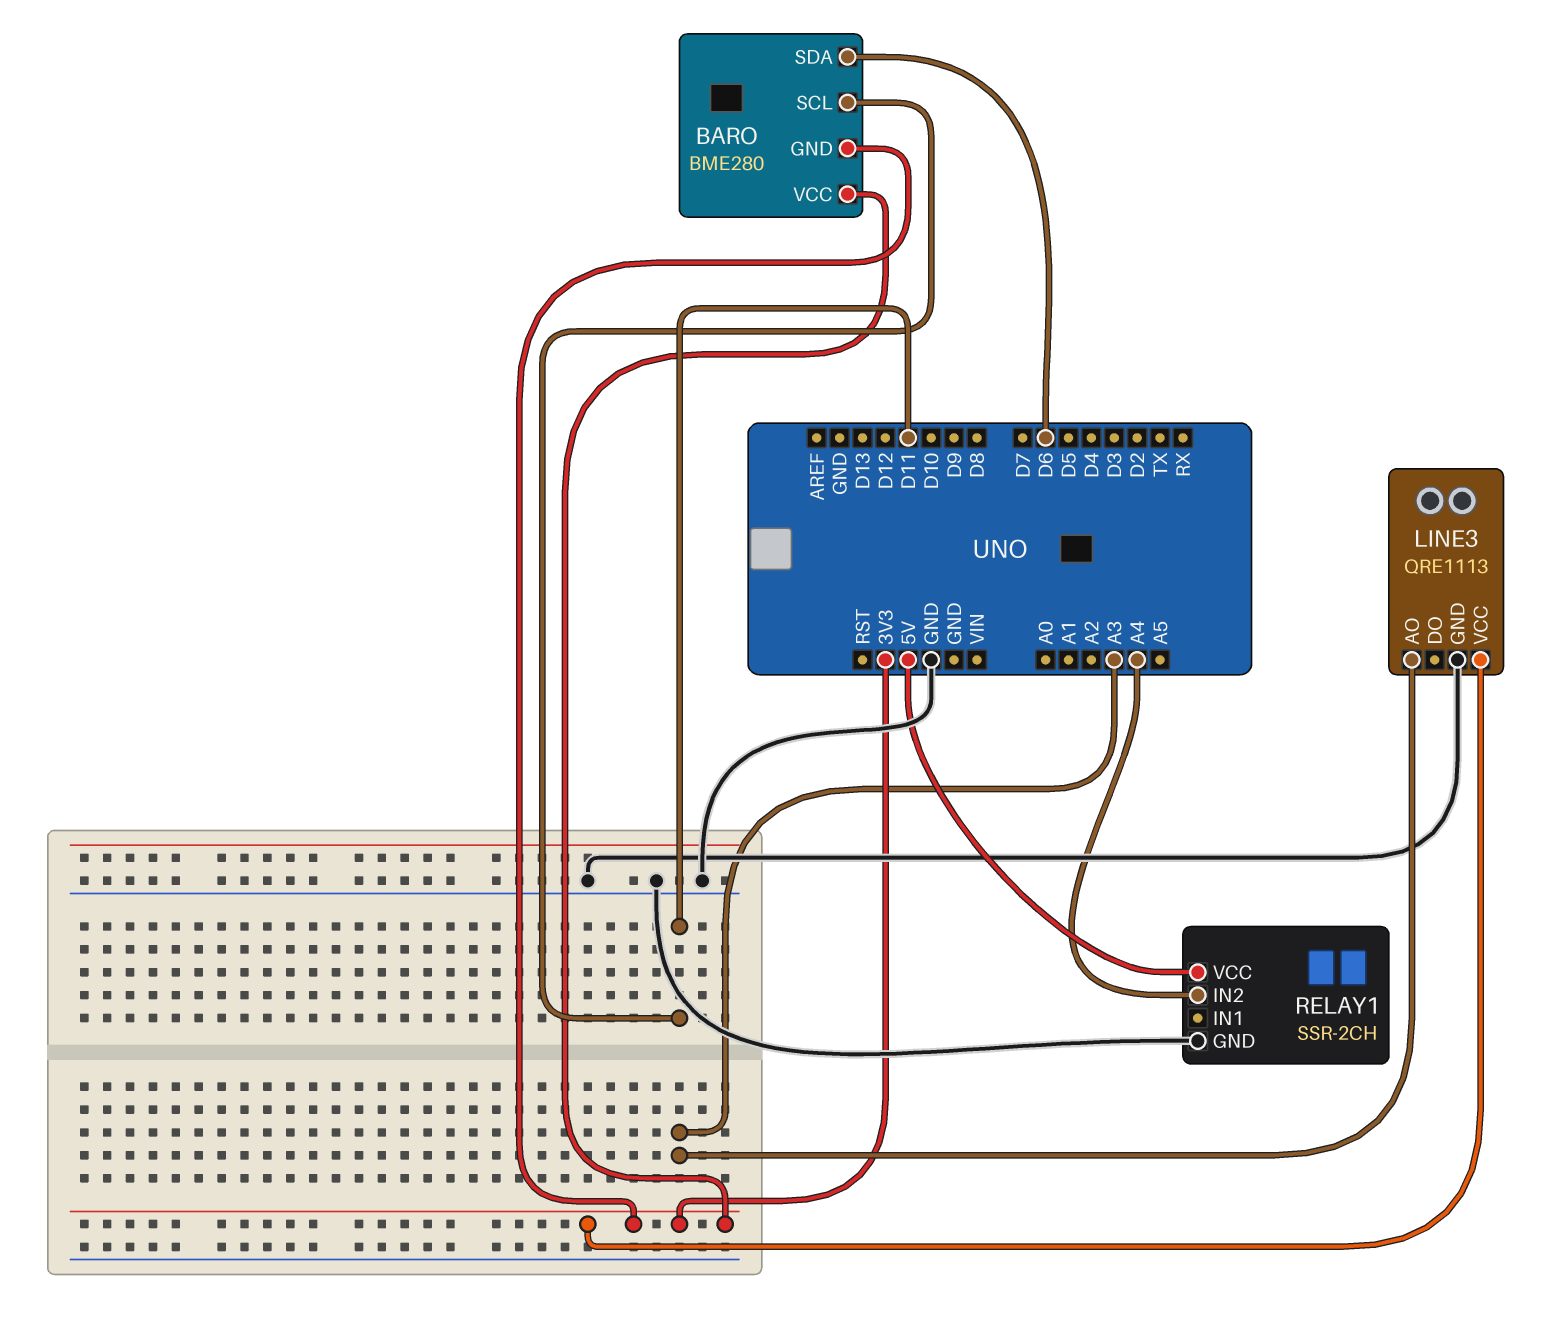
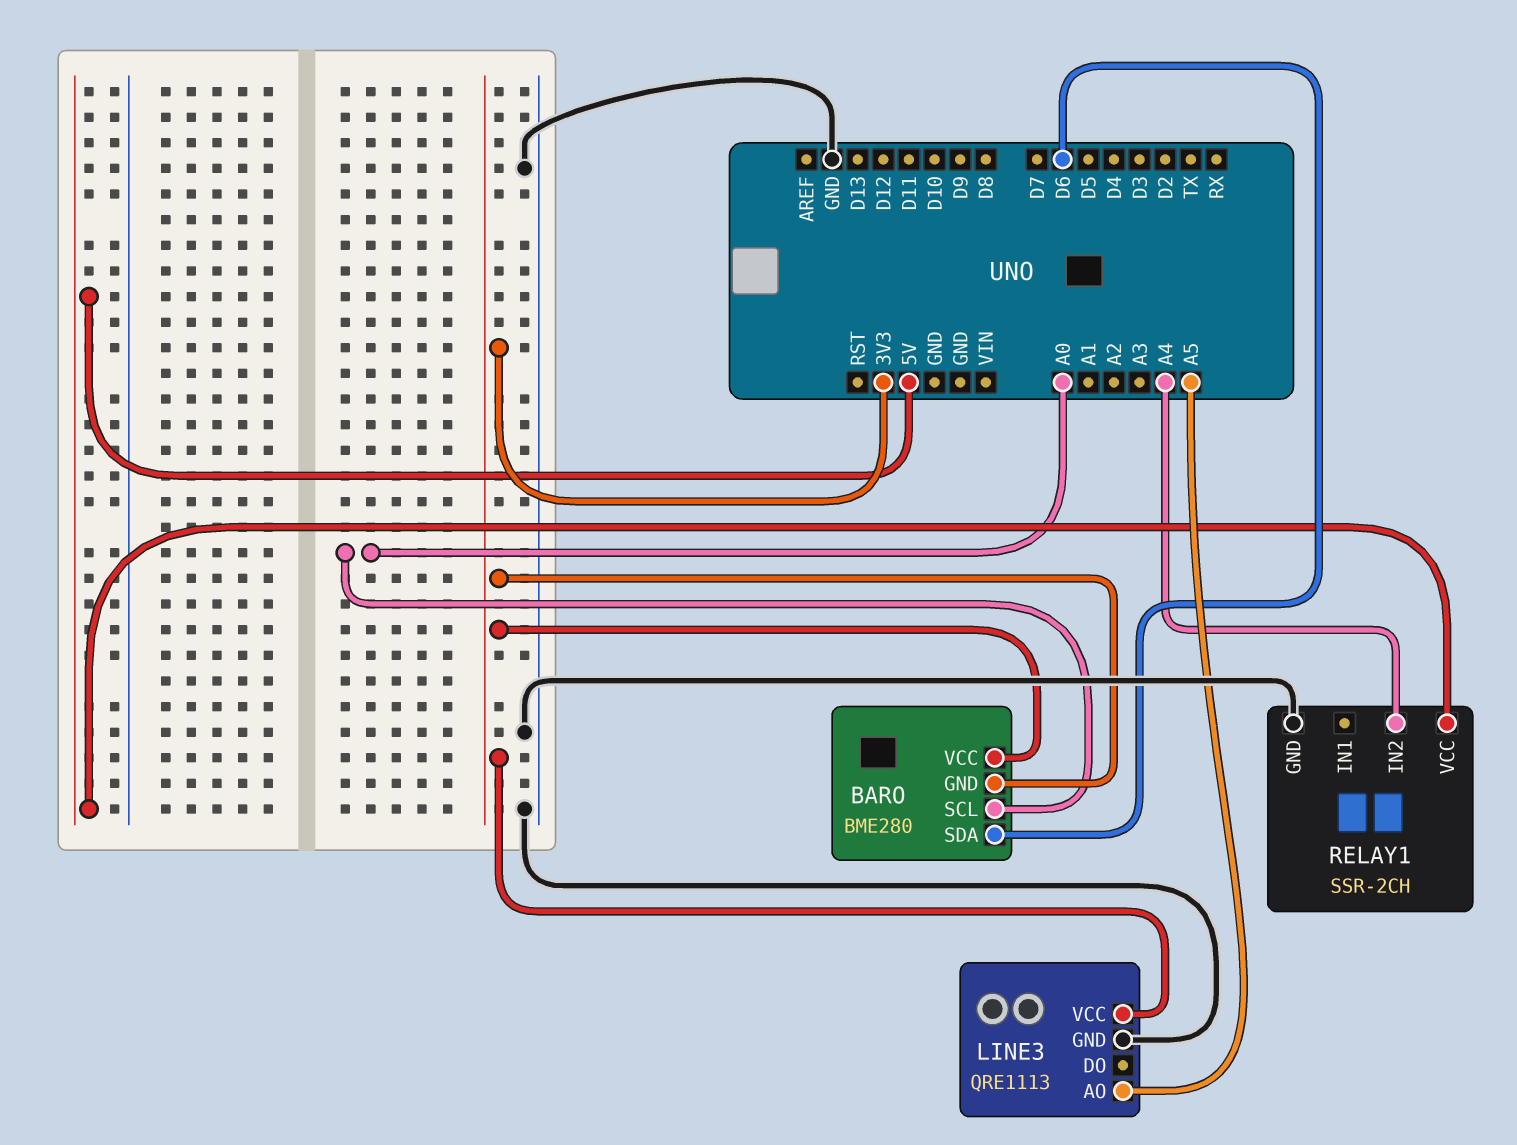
BARO pin SCL: D11 -> A0
LINE3 pin AO: A3 -> A5

